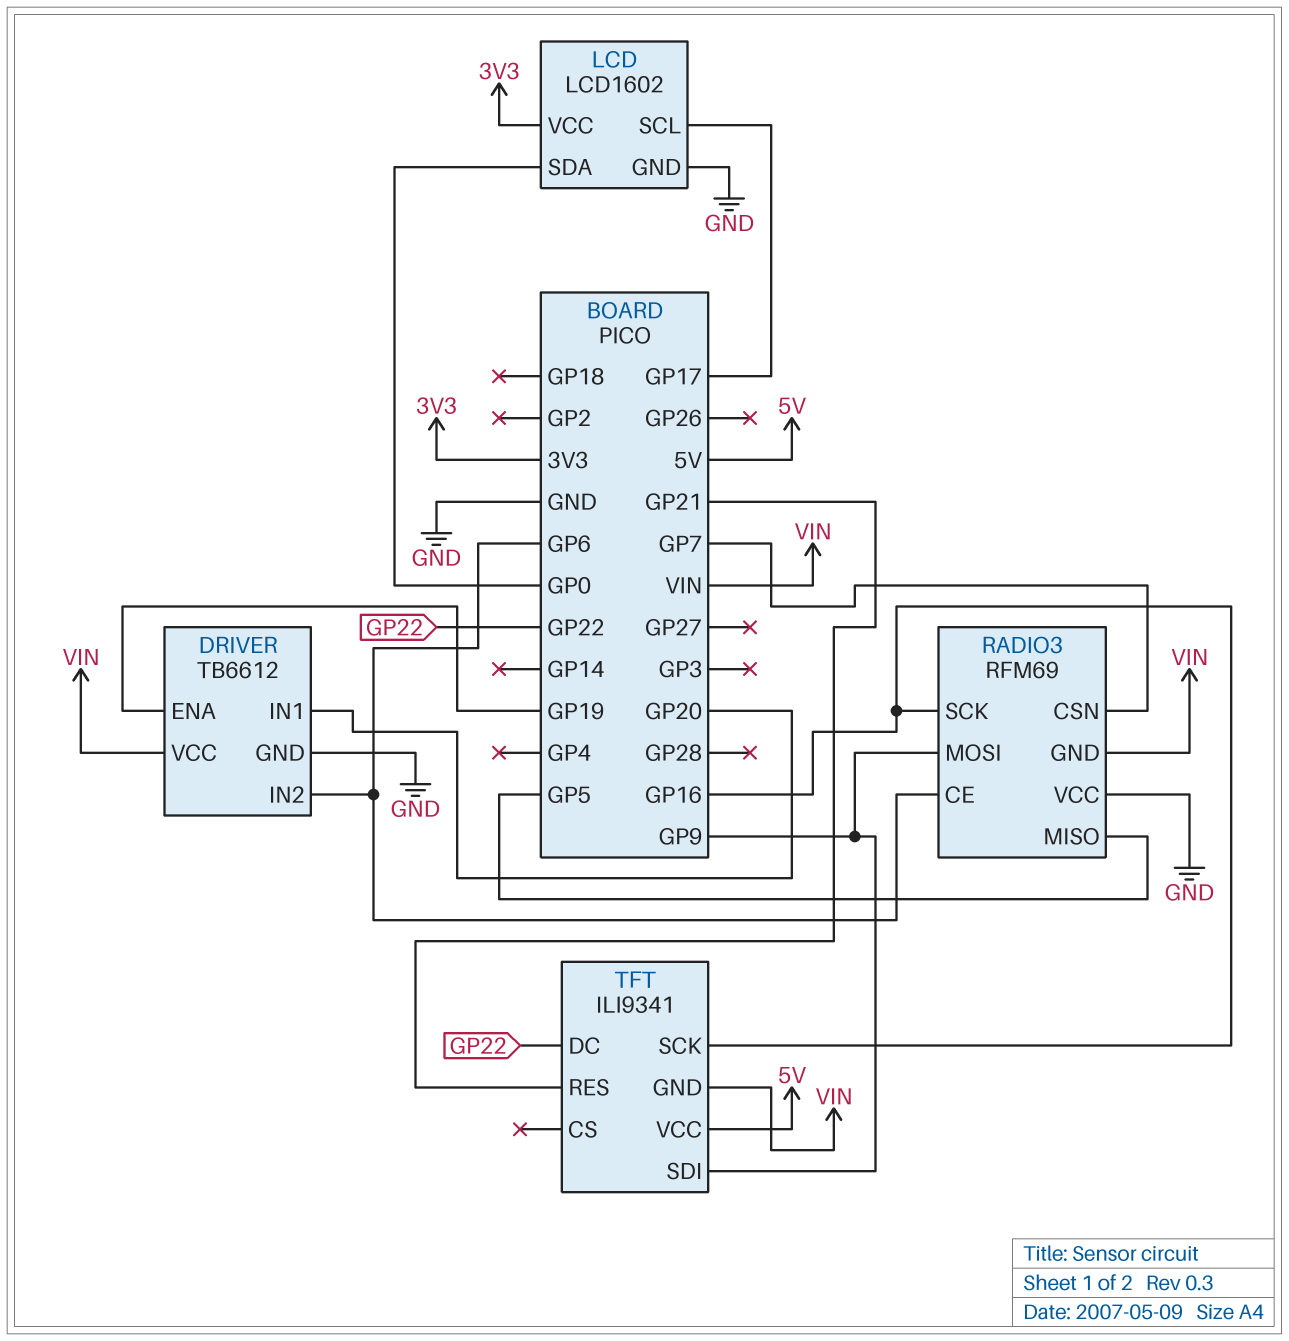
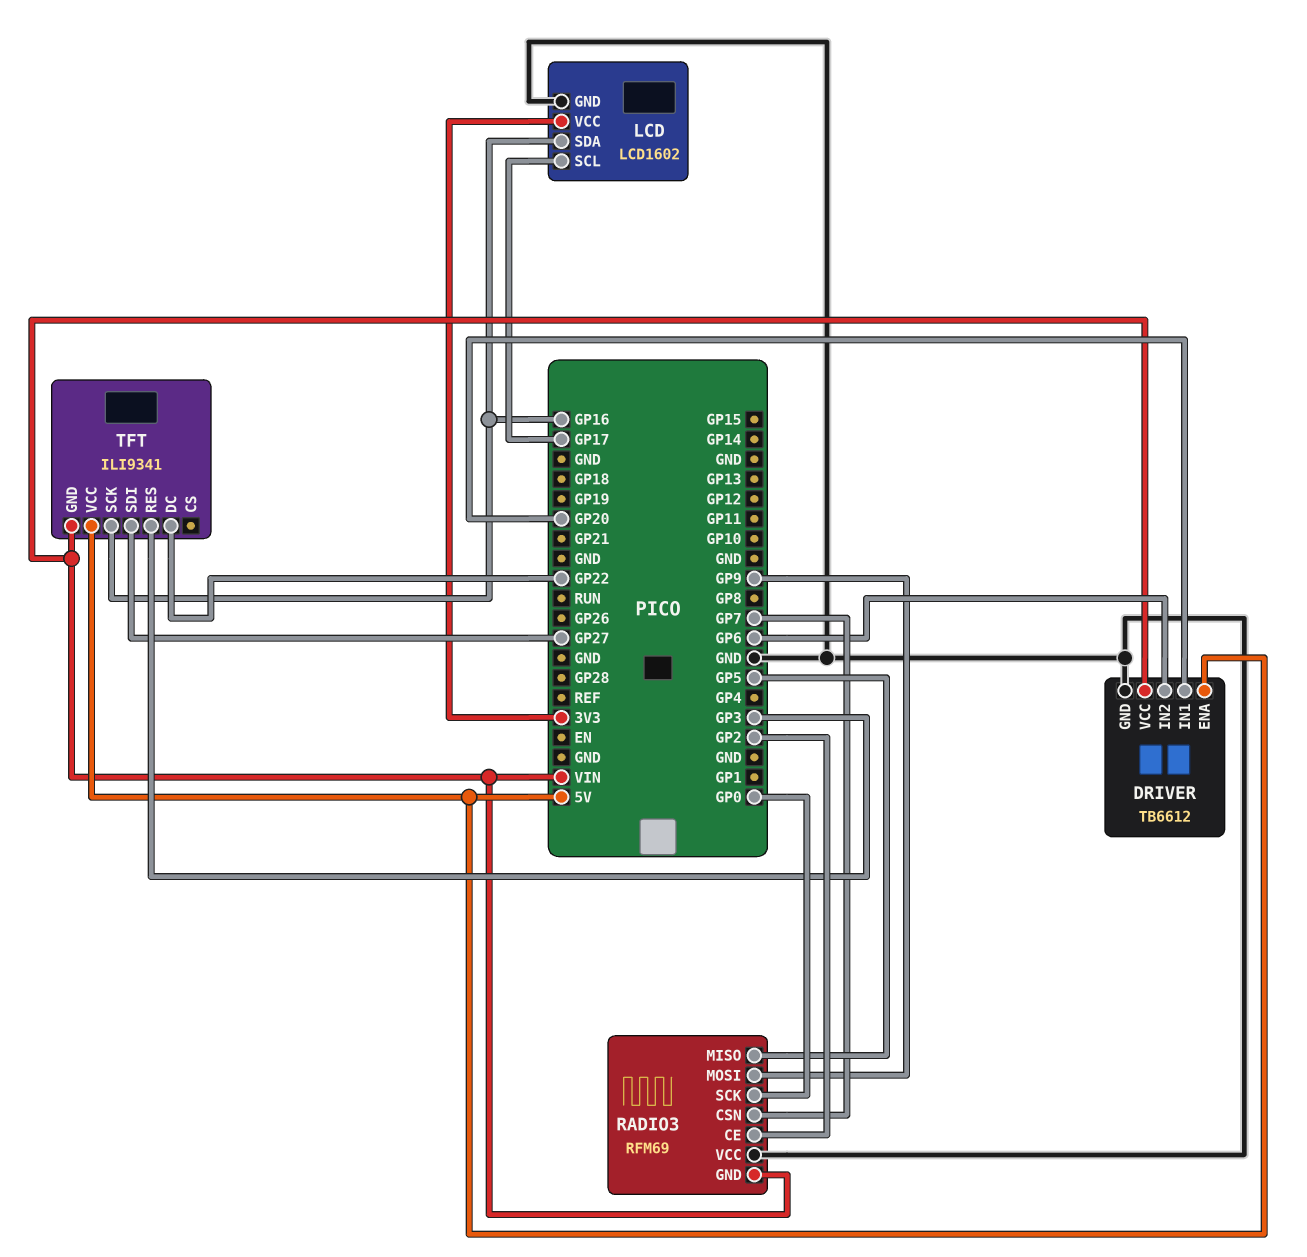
DRIVER pin ENA: GP19 -> 5V
LCD pin SDA: GP0 -> GP16
RADIO3 pin CE: GP6 -> GP2
RADIO3 pin SCK: GP16 -> GP0
TFT pin RES: GP21 -> GP3
TFT pin SDI: GP9 -> GP27

